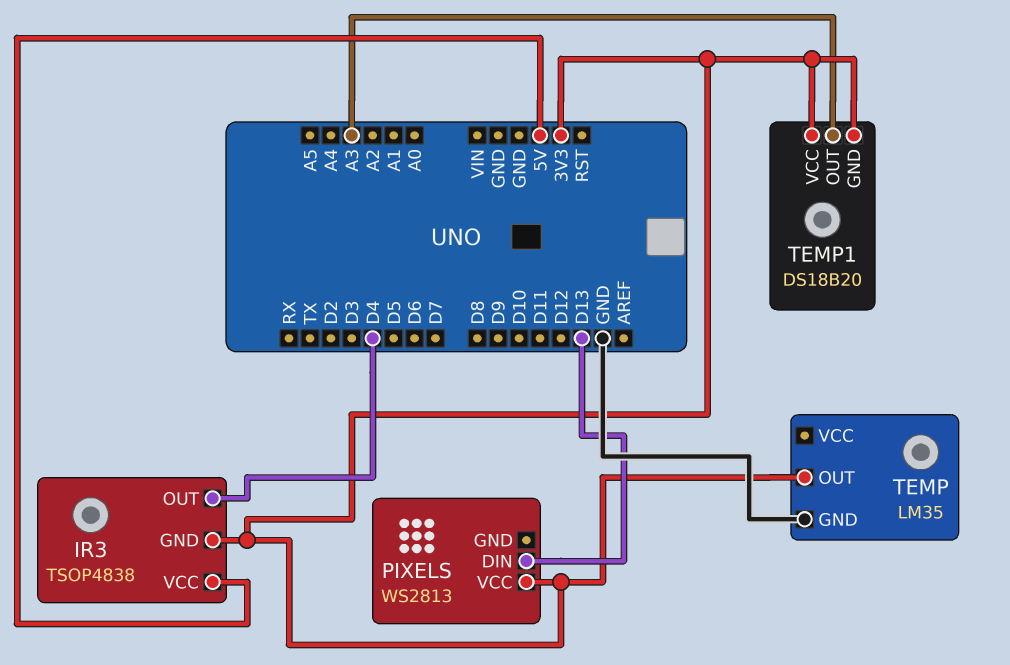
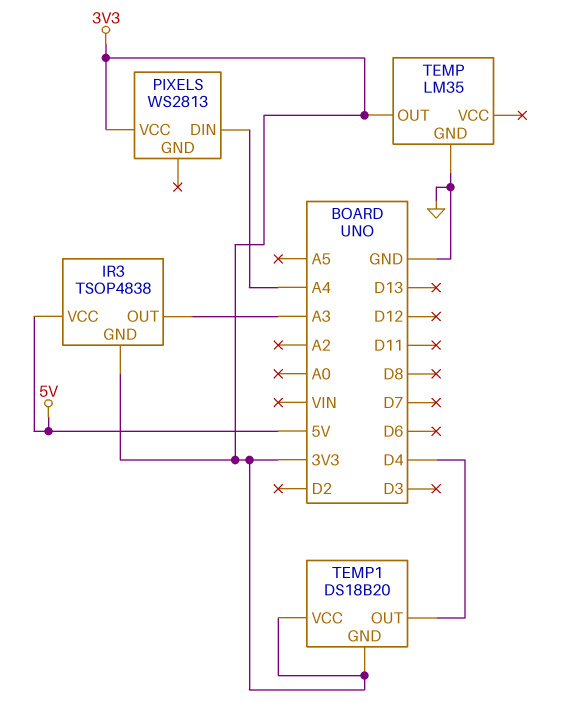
IR3 pin OUT: D4 -> A3
PIXELS pin DIN: D13 -> A4
TEMP1 pin OUT: A3 -> D4

